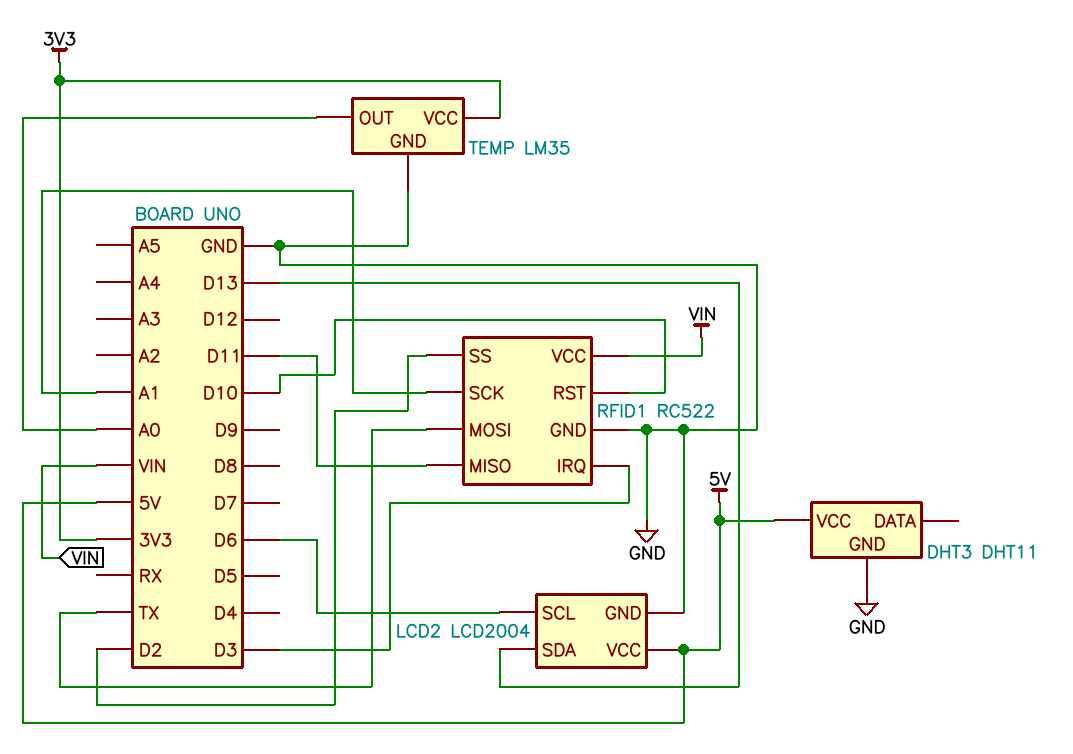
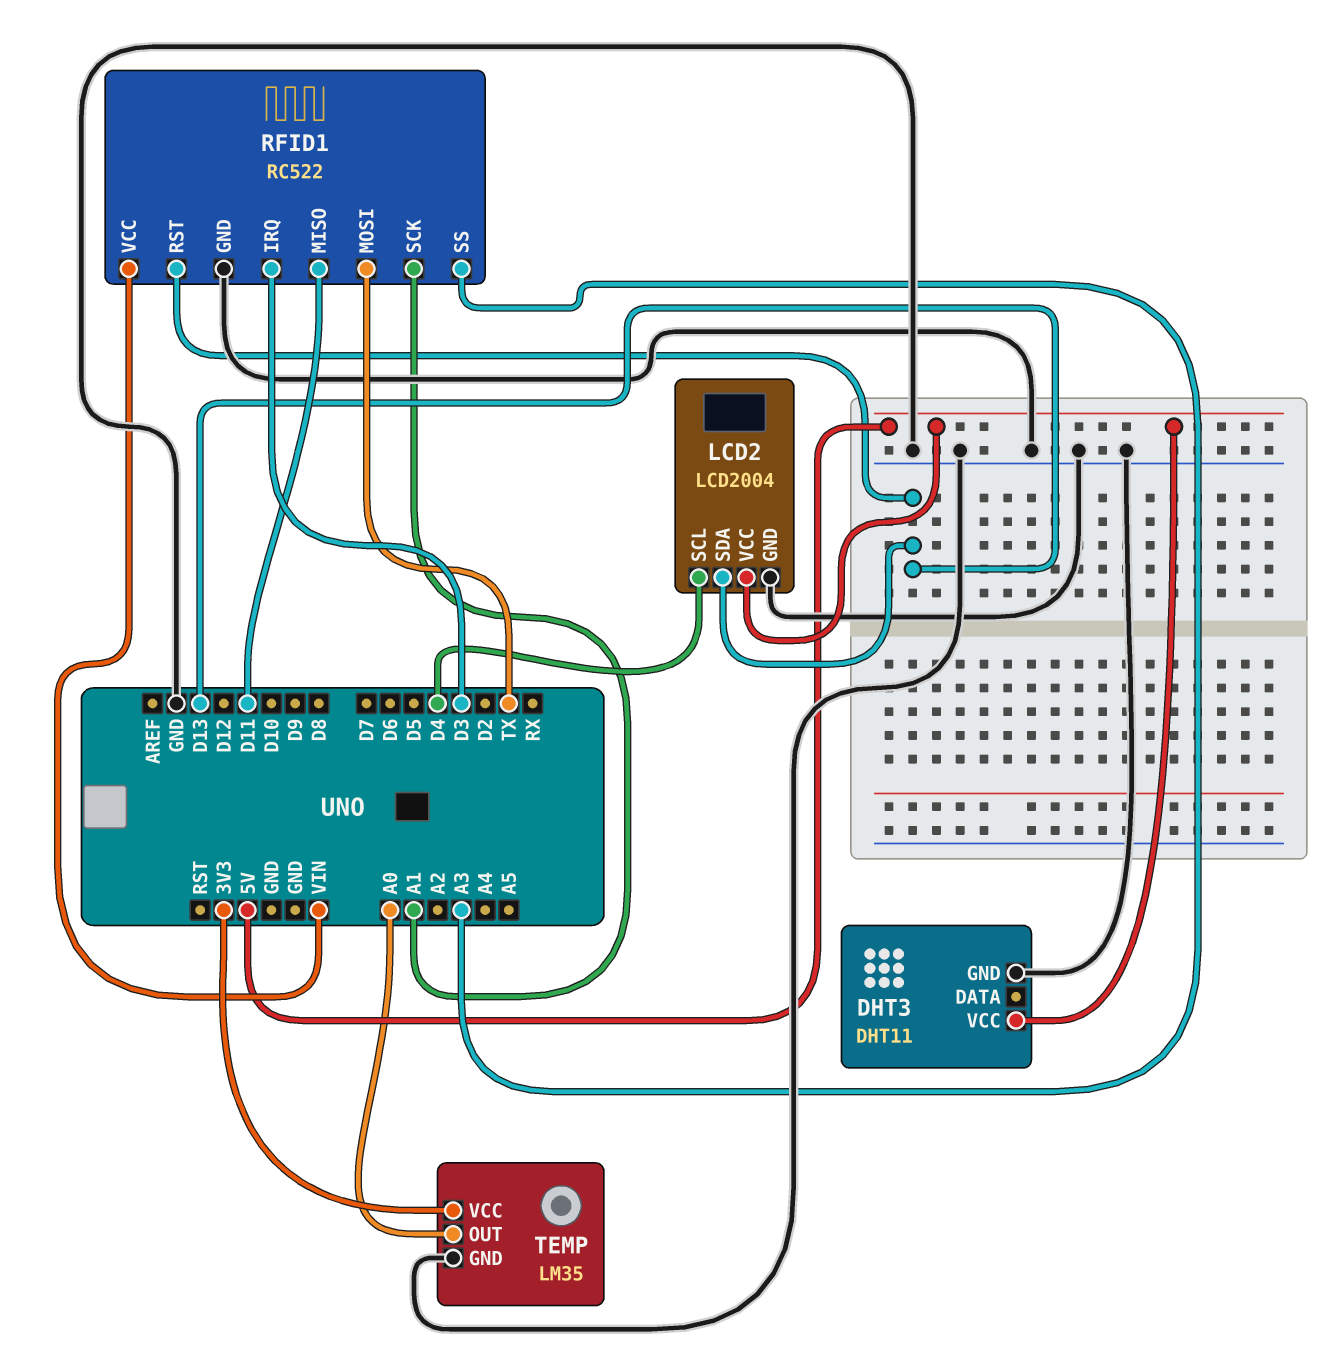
LCD2 pin SCL: D6 -> D4
RFID1 pin RST: D10 -> D13
RFID1 pin SS: D2 -> A3

